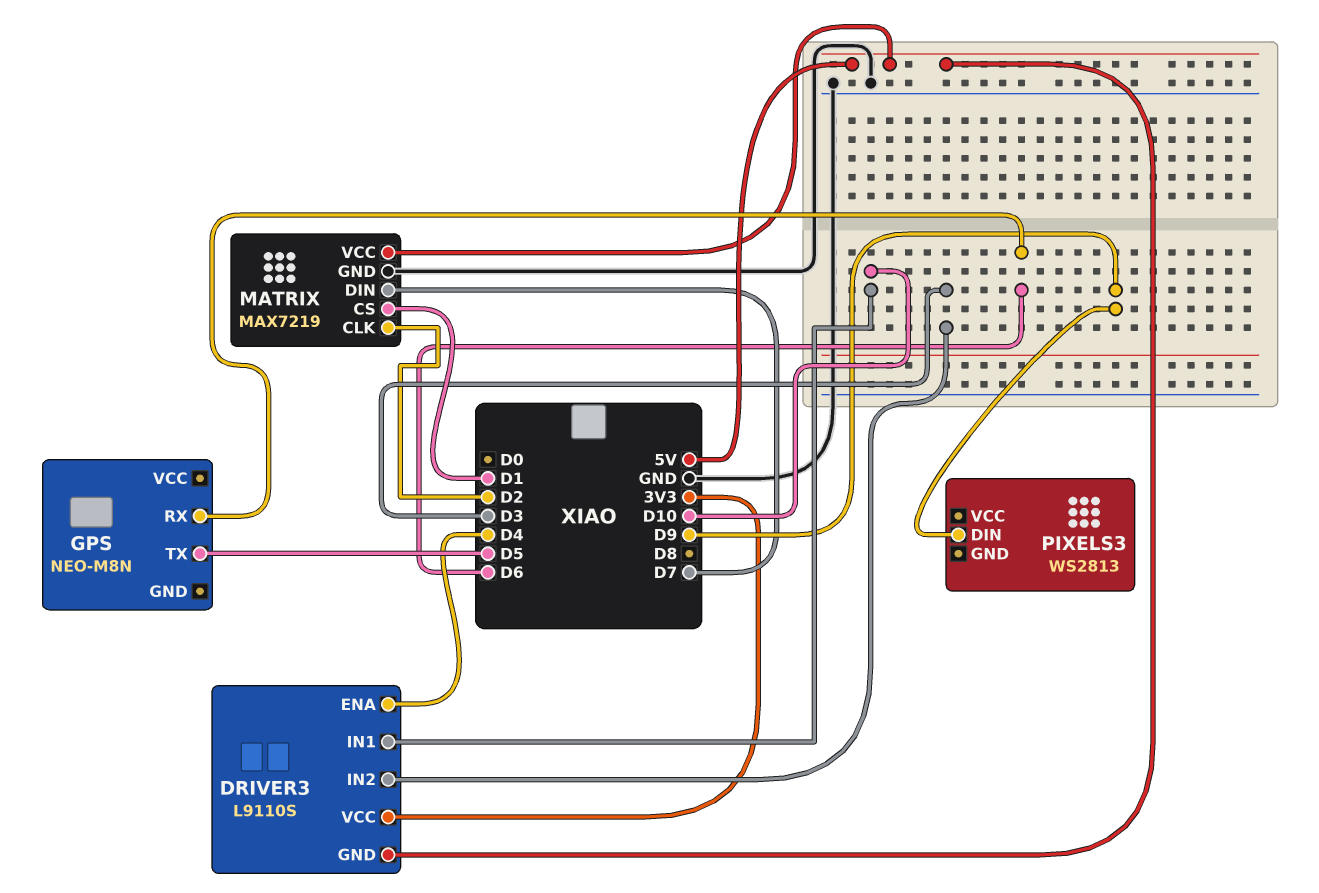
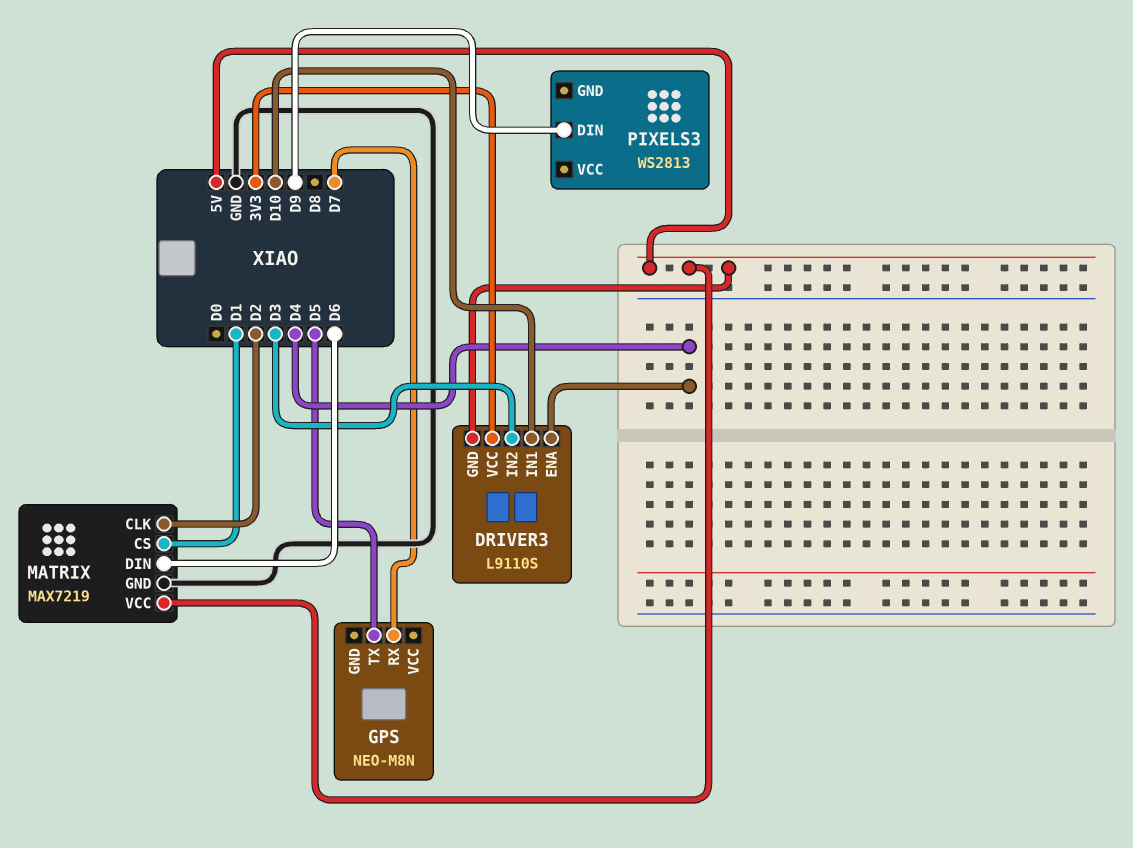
GPS pin RX: D6 -> D7
MATRIX pin DIN: D7 -> D6

